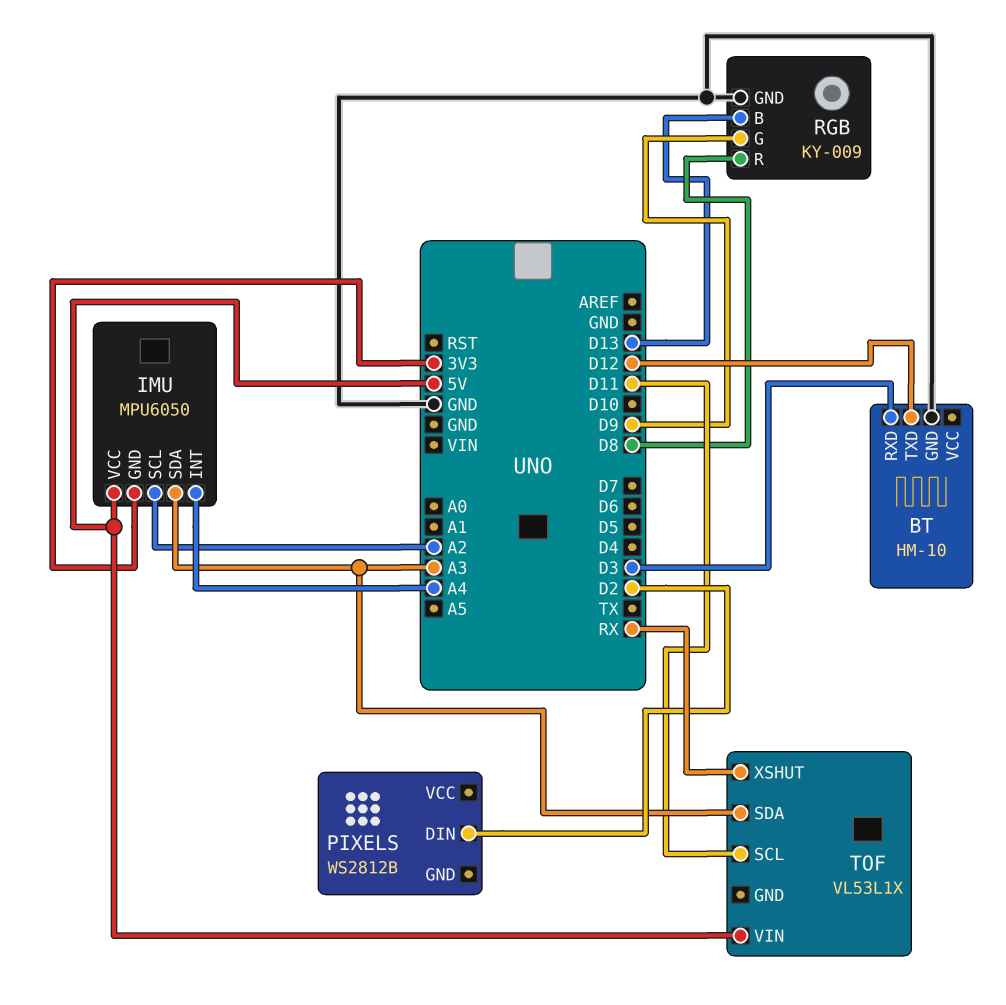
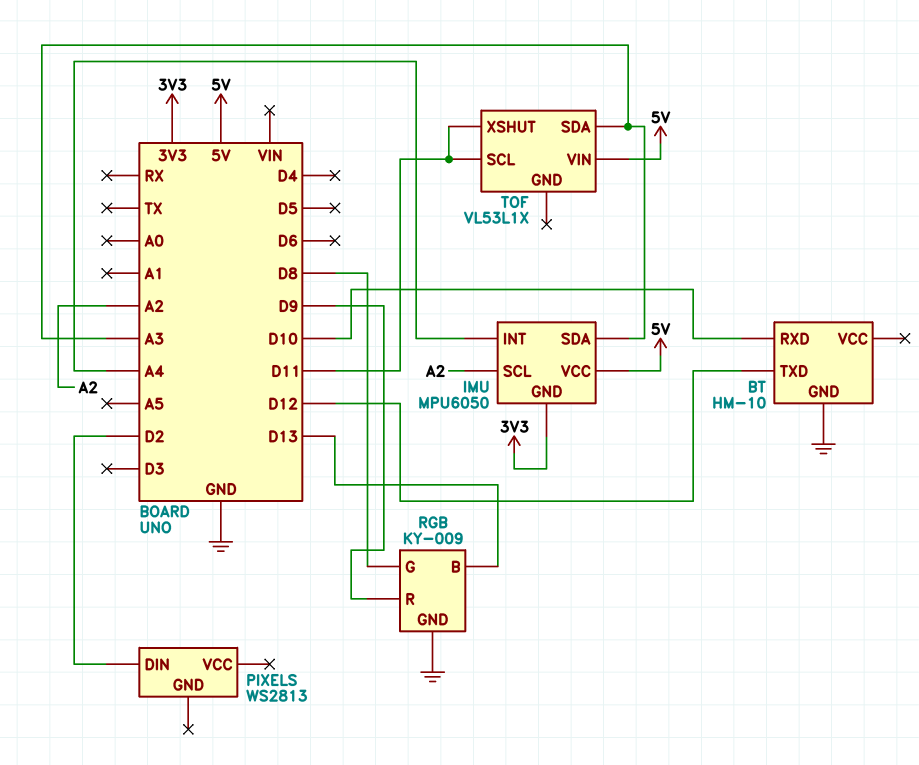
BT pin RXD: D3 -> D10
PIXELS: WS2812B -> WS2813
RGB pin G: D9 -> D8
RGB pin R: D8 -> D9
TOF pin XSHUT: RX -> D11

